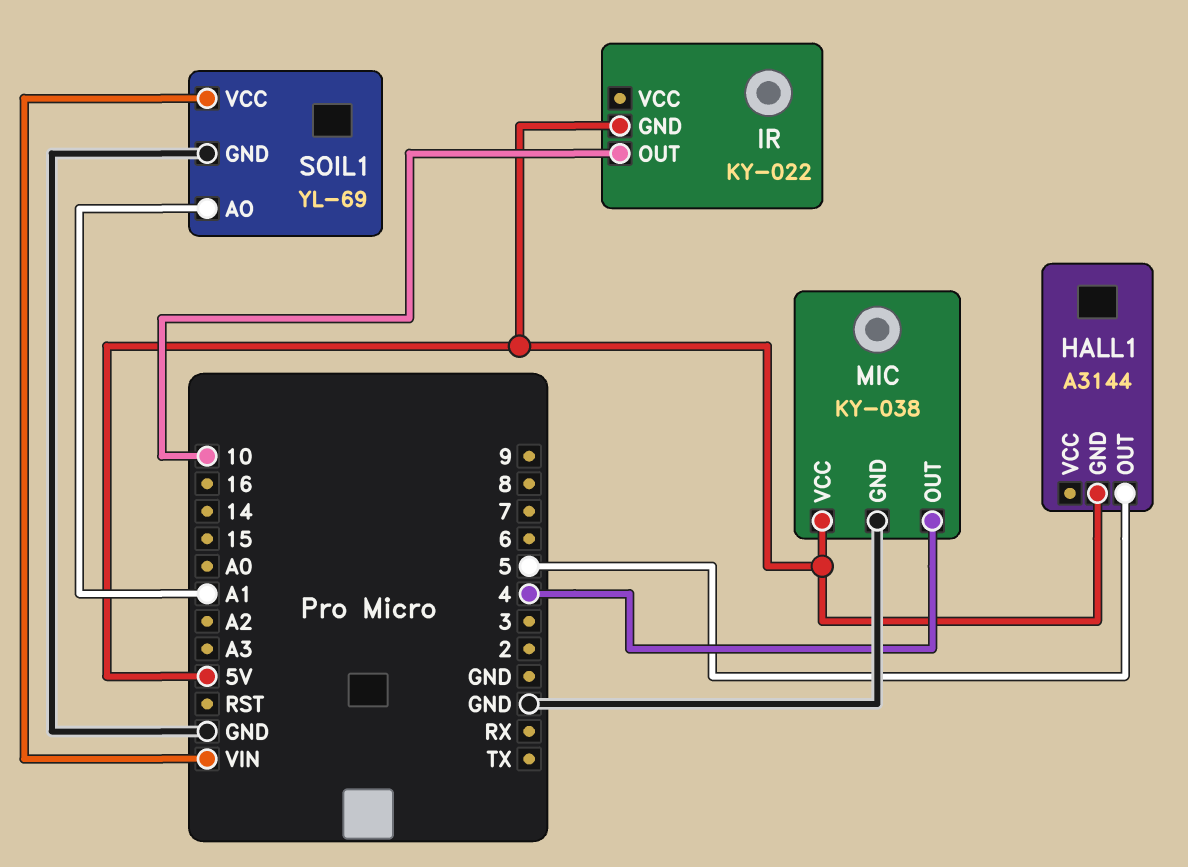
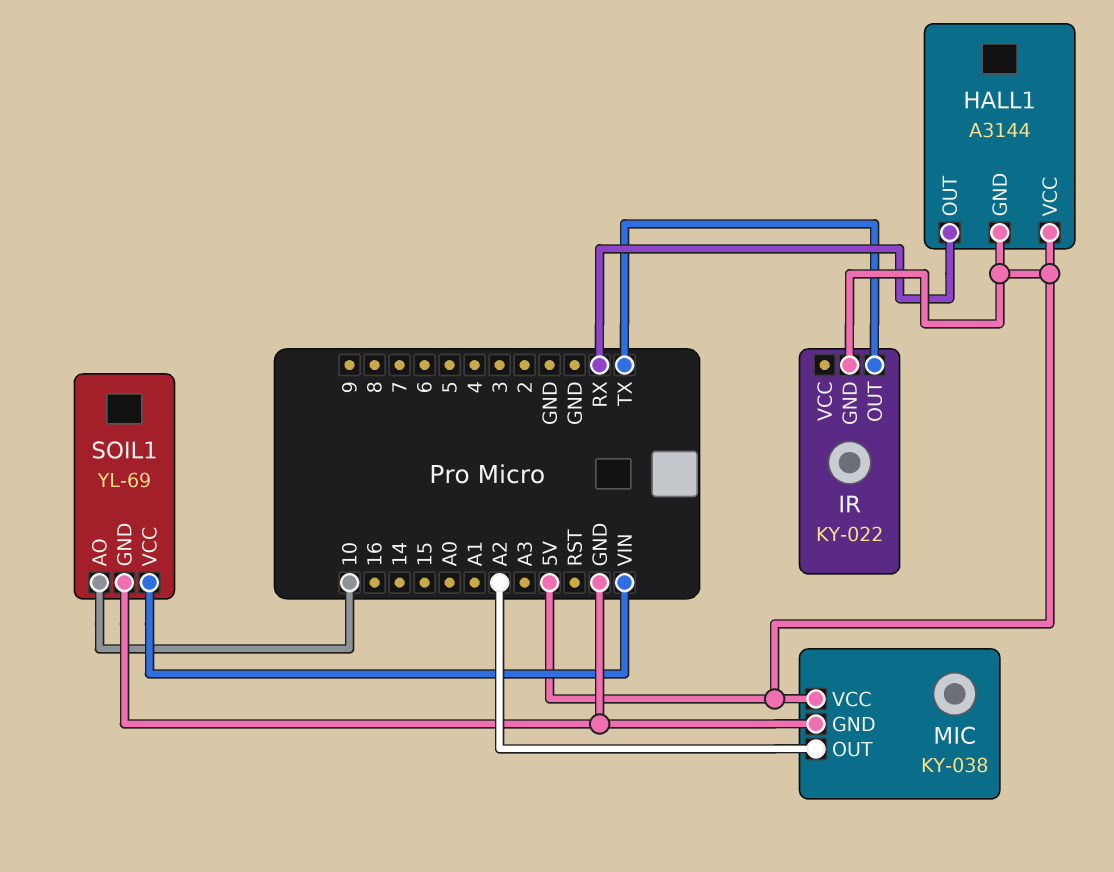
HALL1 pin OUT: 5 -> RX
HALL1 pin VCC: none -> 5V
IR pin OUT: 10 -> TX
MIC pin OUT: 4 -> A2
SOIL1 pin AO: A1 -> 10

